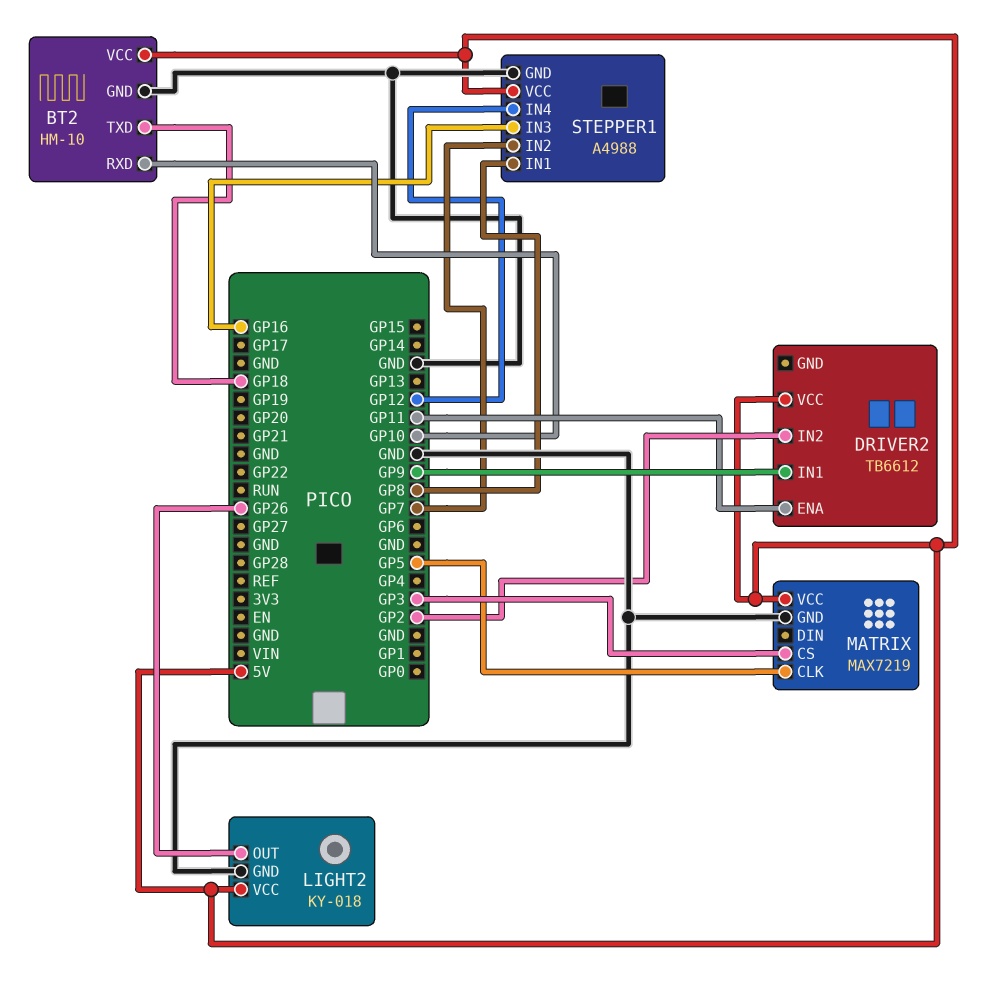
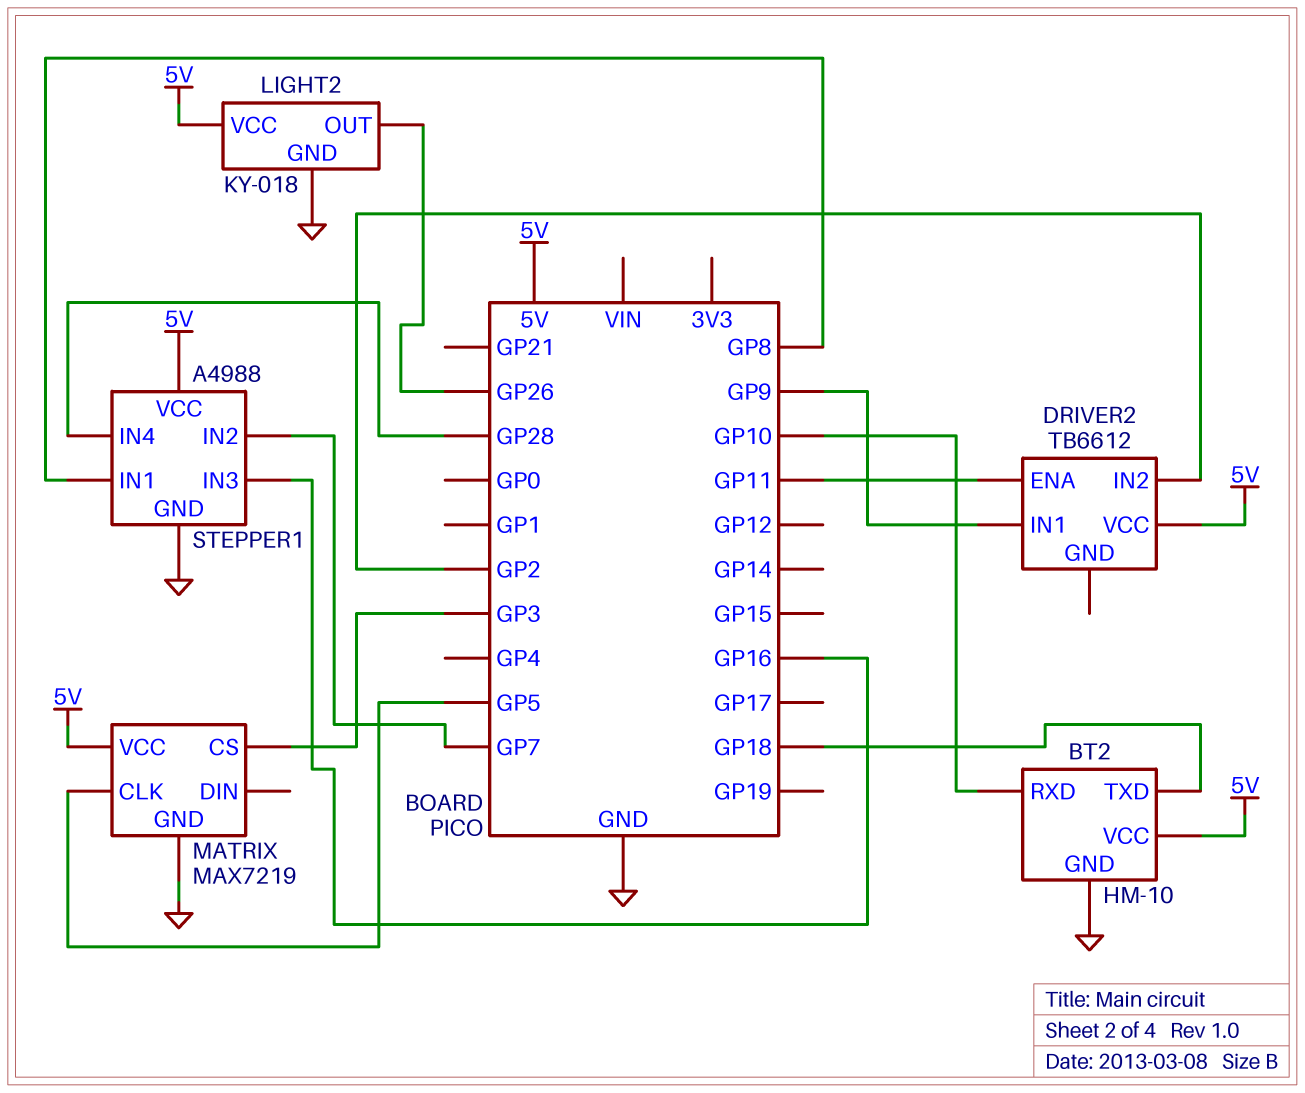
STEPPER1 pin IN4: GP12 -> GP28

